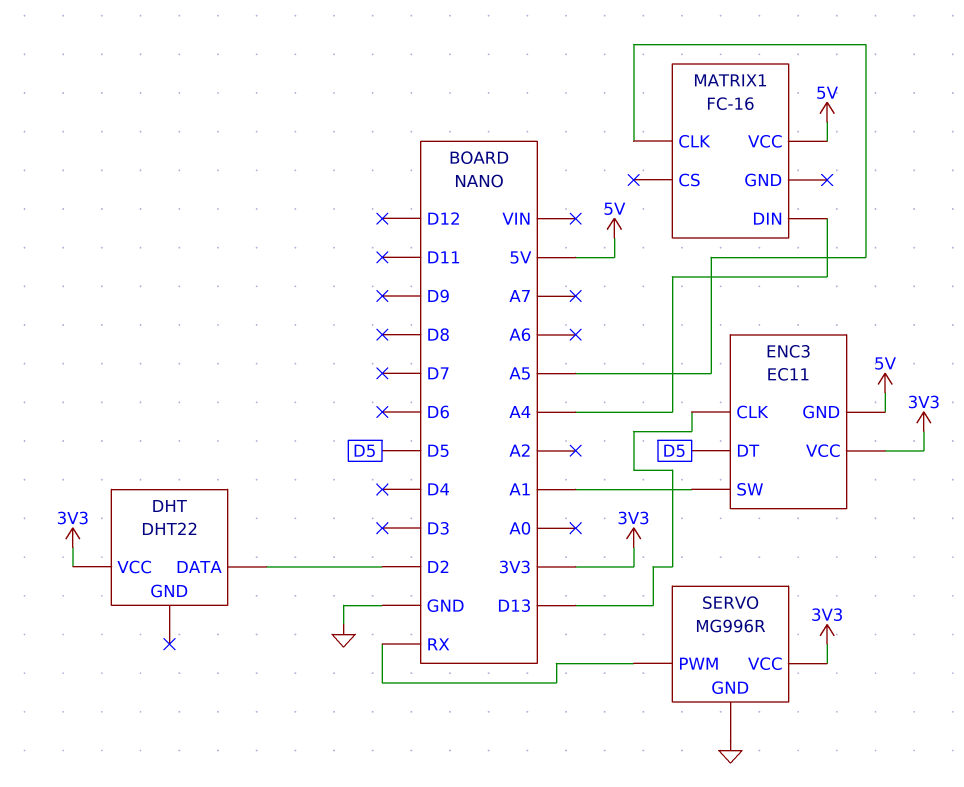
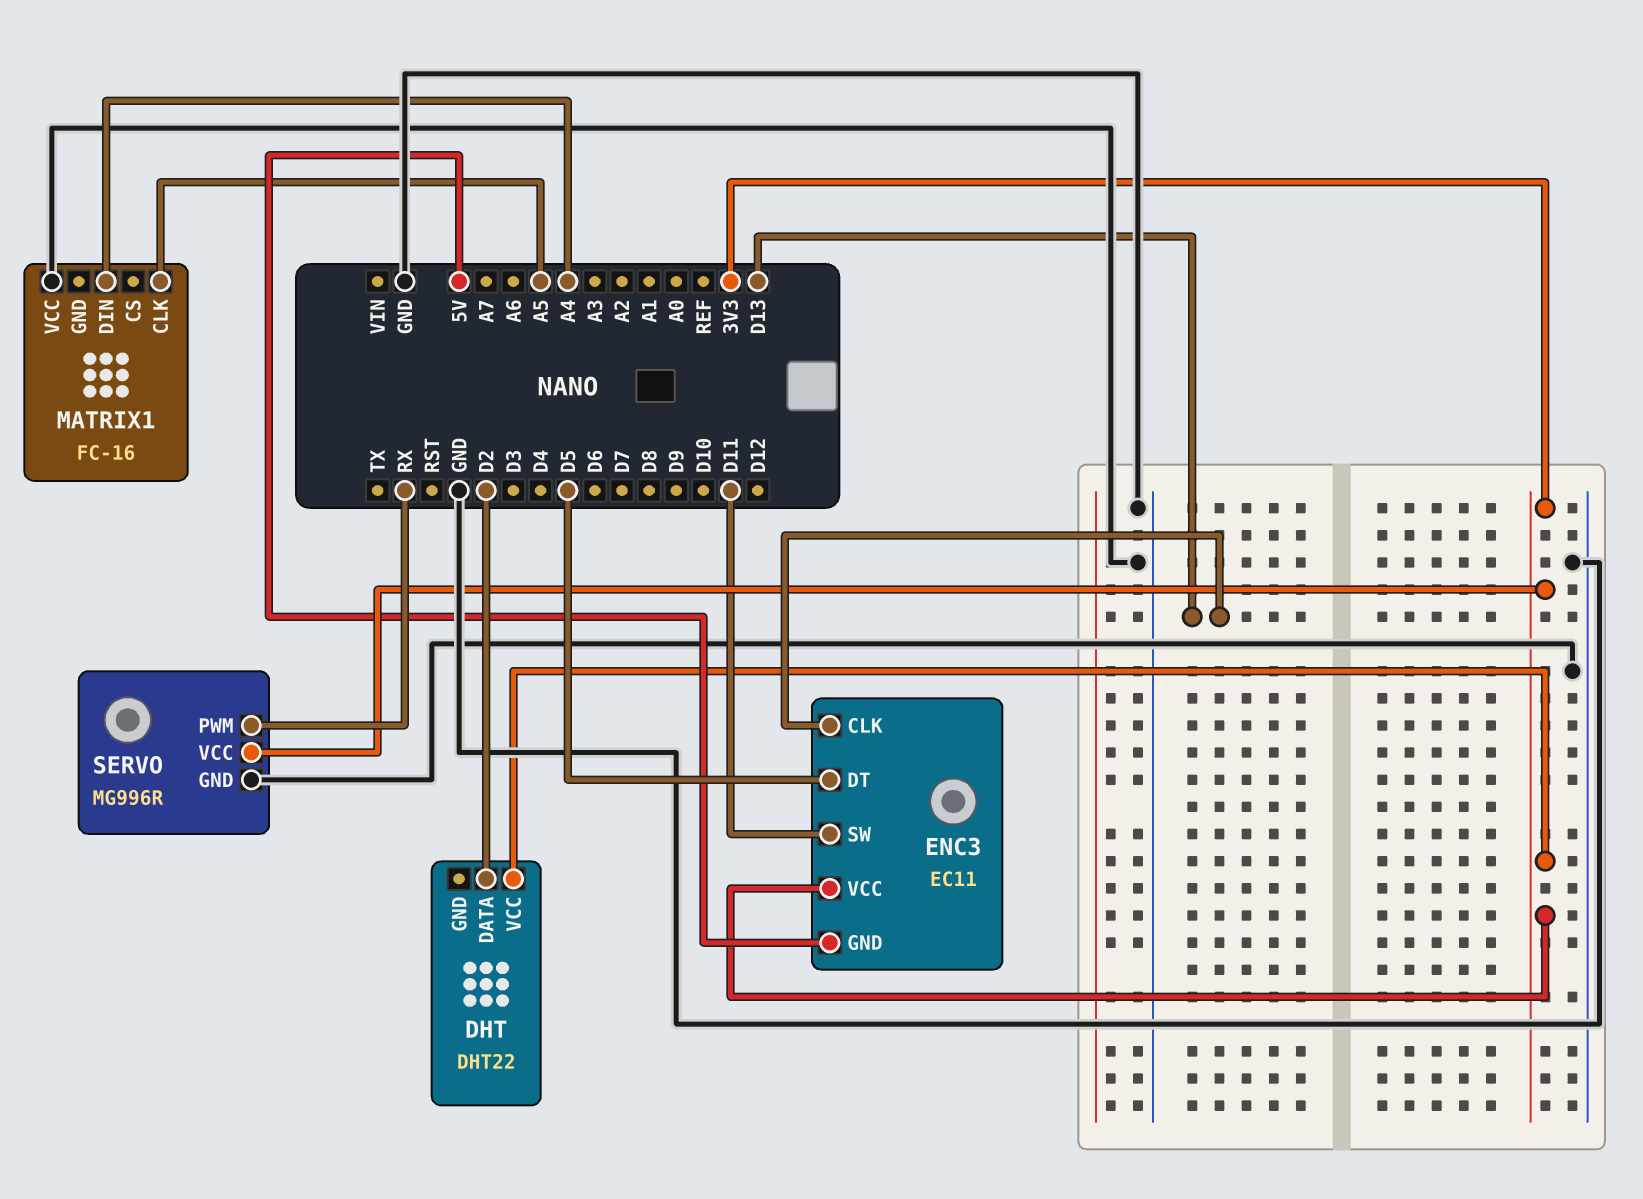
ENC3 pin SW: A1 -> D11
MATRIX1 pin VCC: 5V -> GND

